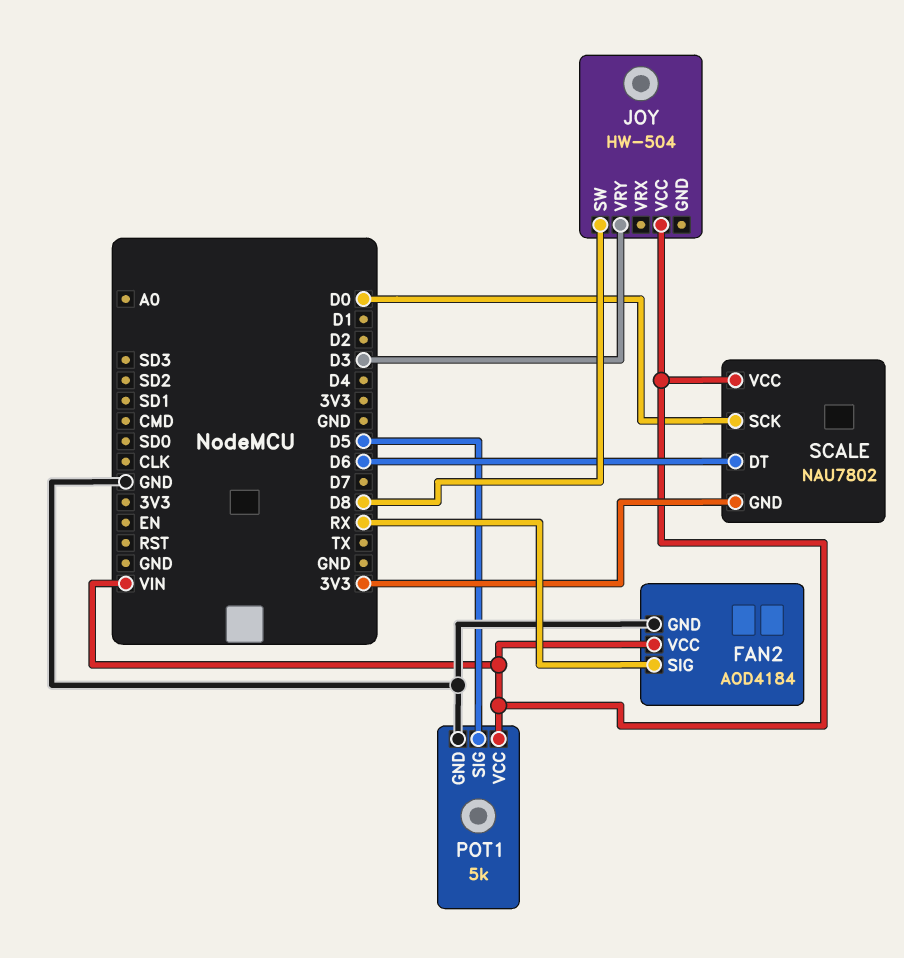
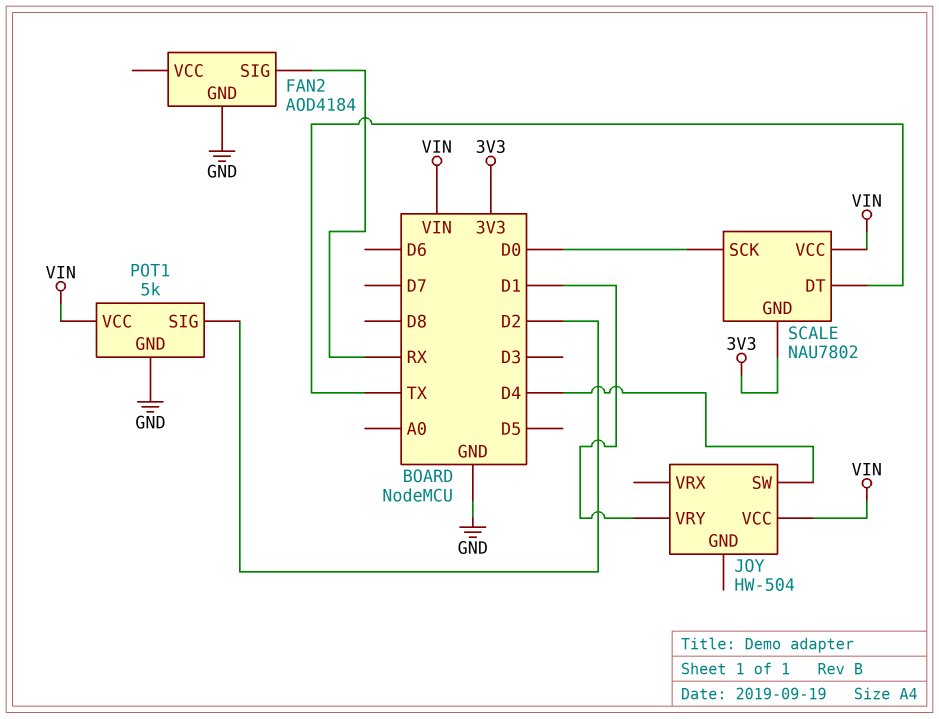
FAN2 pin VCC: VIN -> none
JOY pin SW: D8 -> D4
JOY pin VRY: D3 -> D1
POT1 pin SIG: D5 -> D2
SCALE pin DT: D6 -> TX

